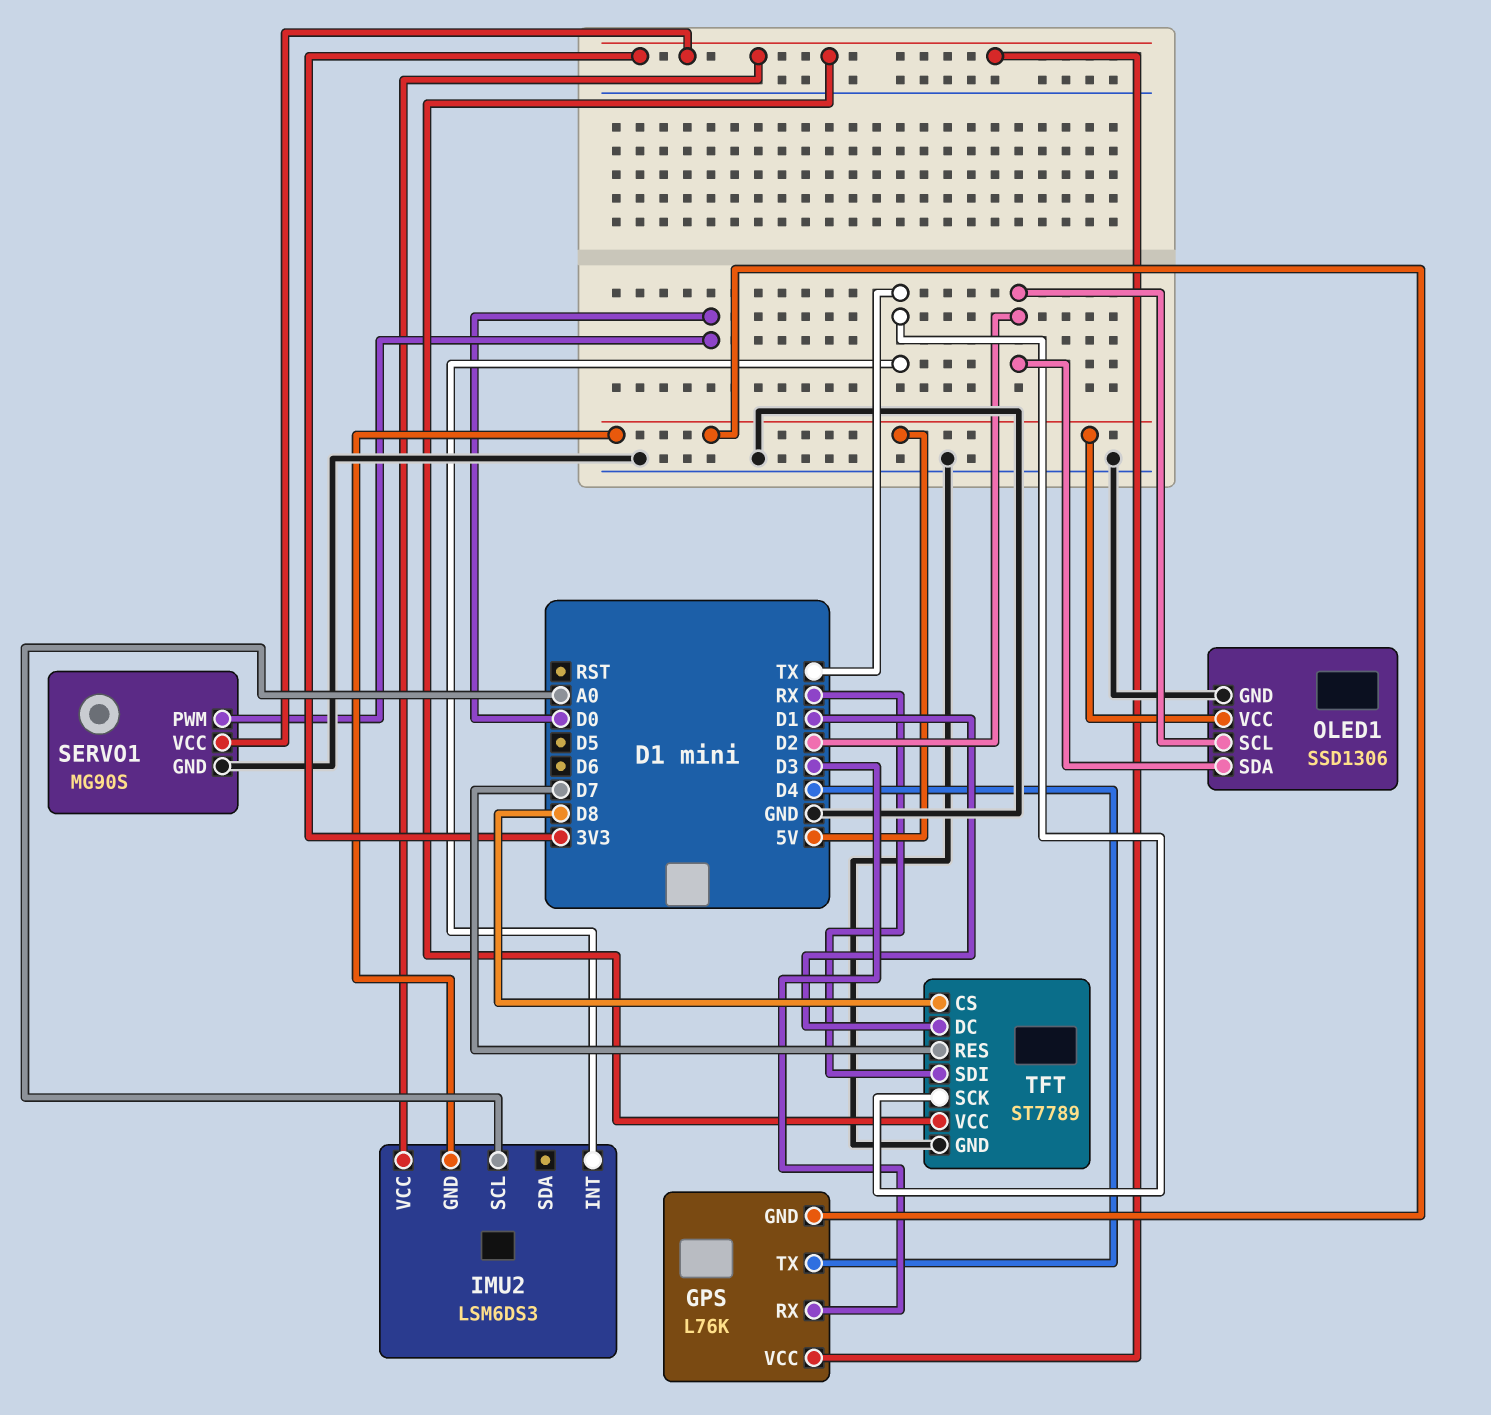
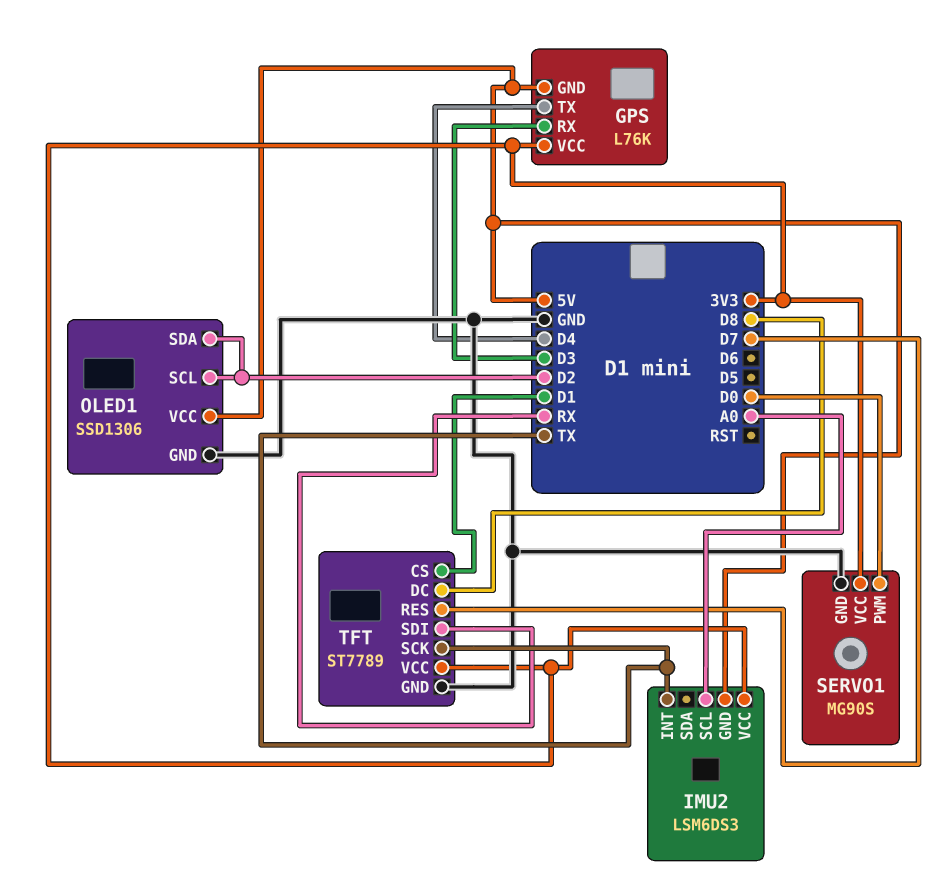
TFT pin CS: D8 -> D1
TFT pin DC: D1 -> D8

